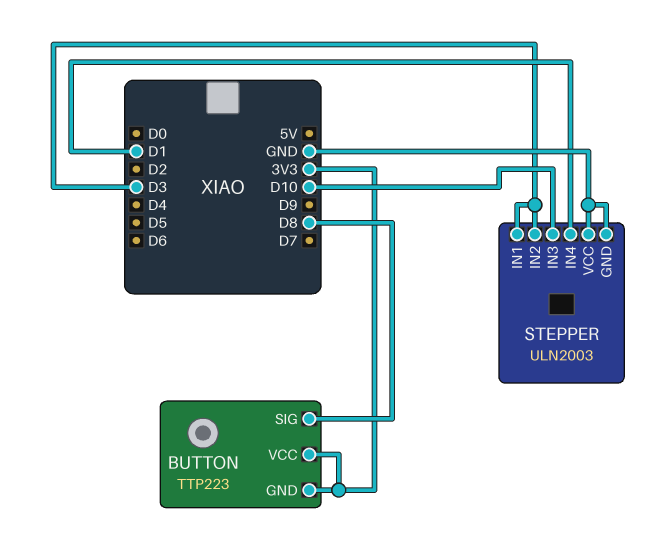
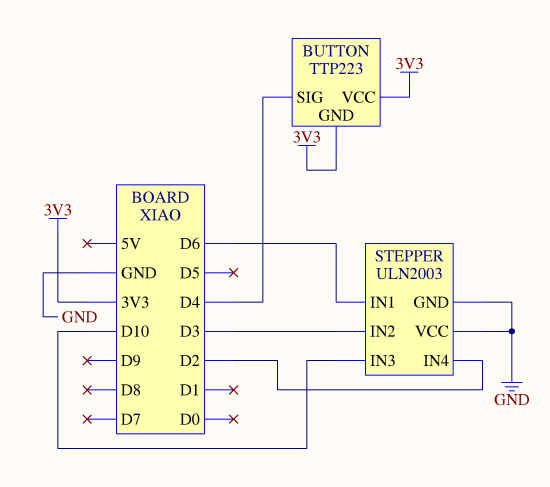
BUTTON pin SIG: D8 -> D4
STEPPER pin IN1: D3 -> D6
STEPPER pin IN4: D1 -> D2

